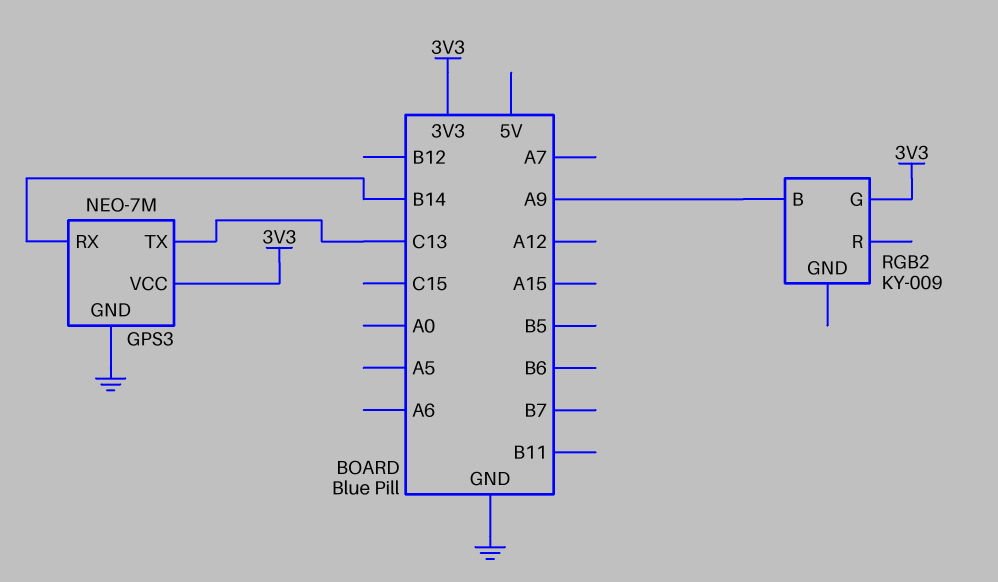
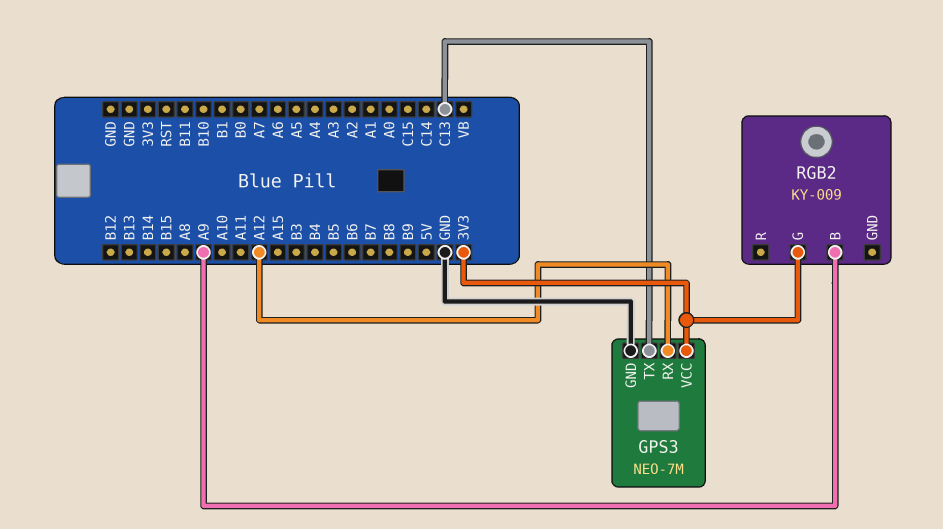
GPS3 pin RX: B14 -> A12

